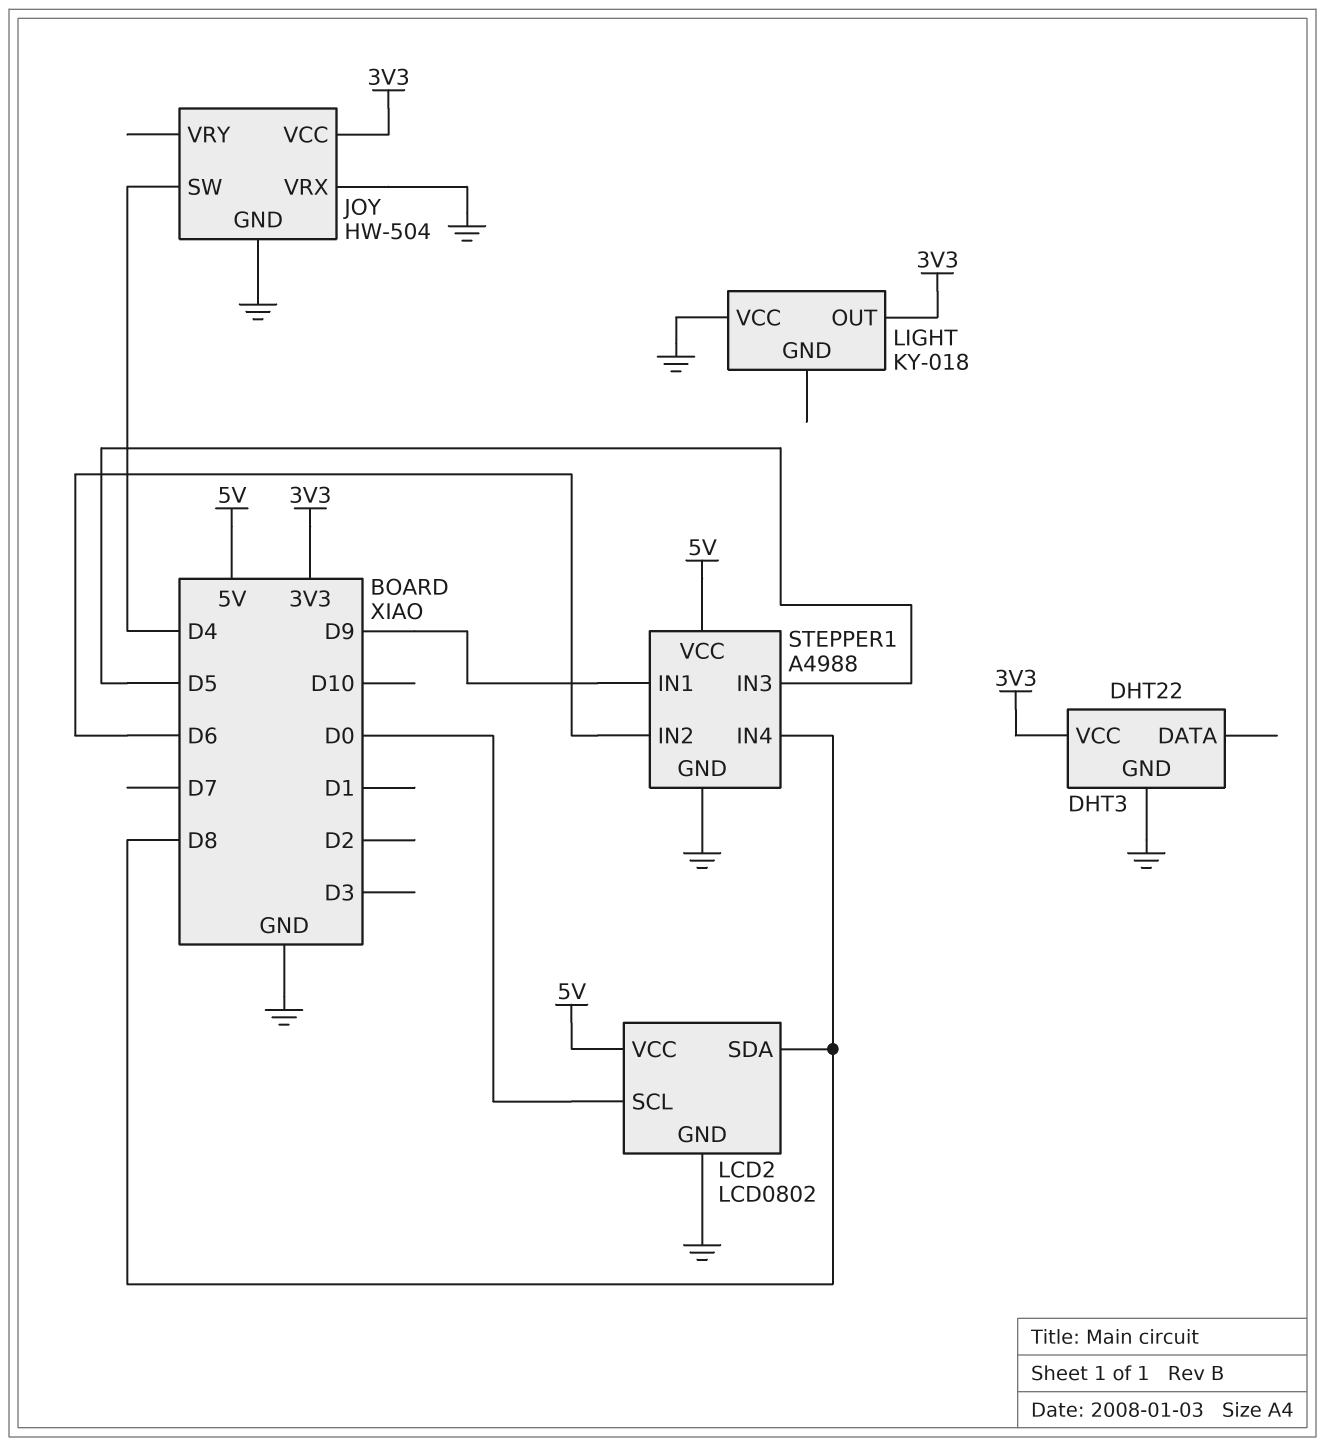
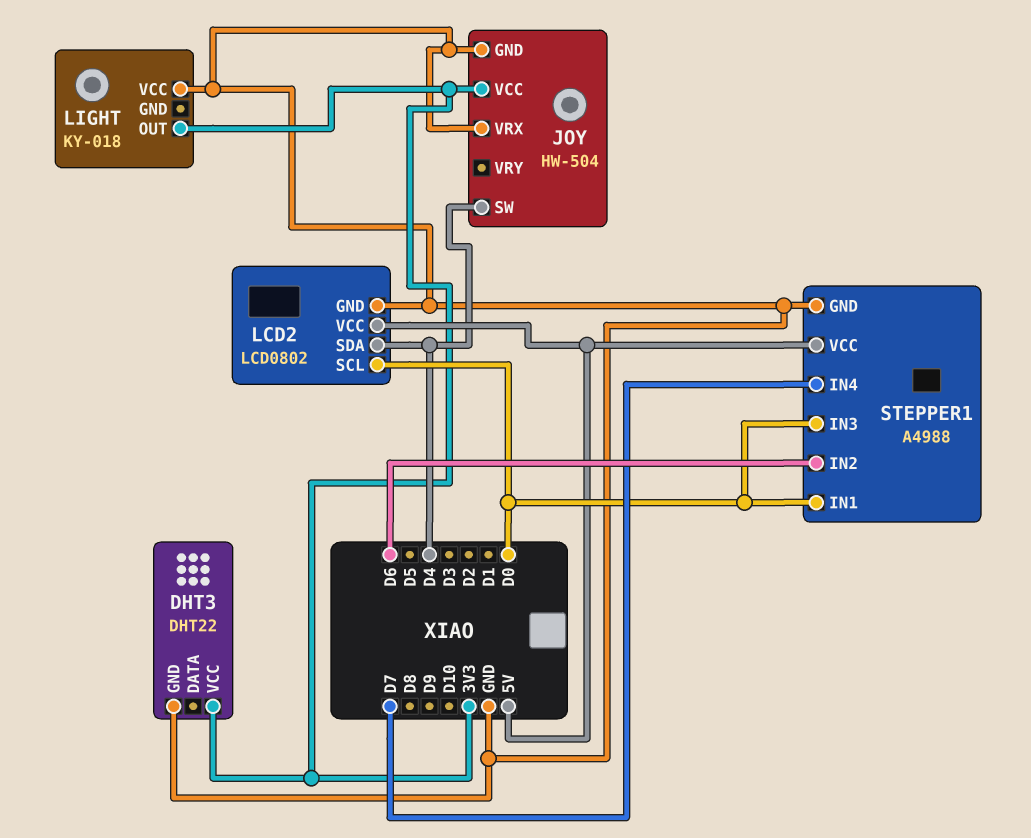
LCD2 pin SDA: D8 -> D4
STEPPER1 pin IN1: D9 -> D0
STEPPER1 pin IN3: D5 -> D0
STEPPER1 pin IN4: D8 -> D7

